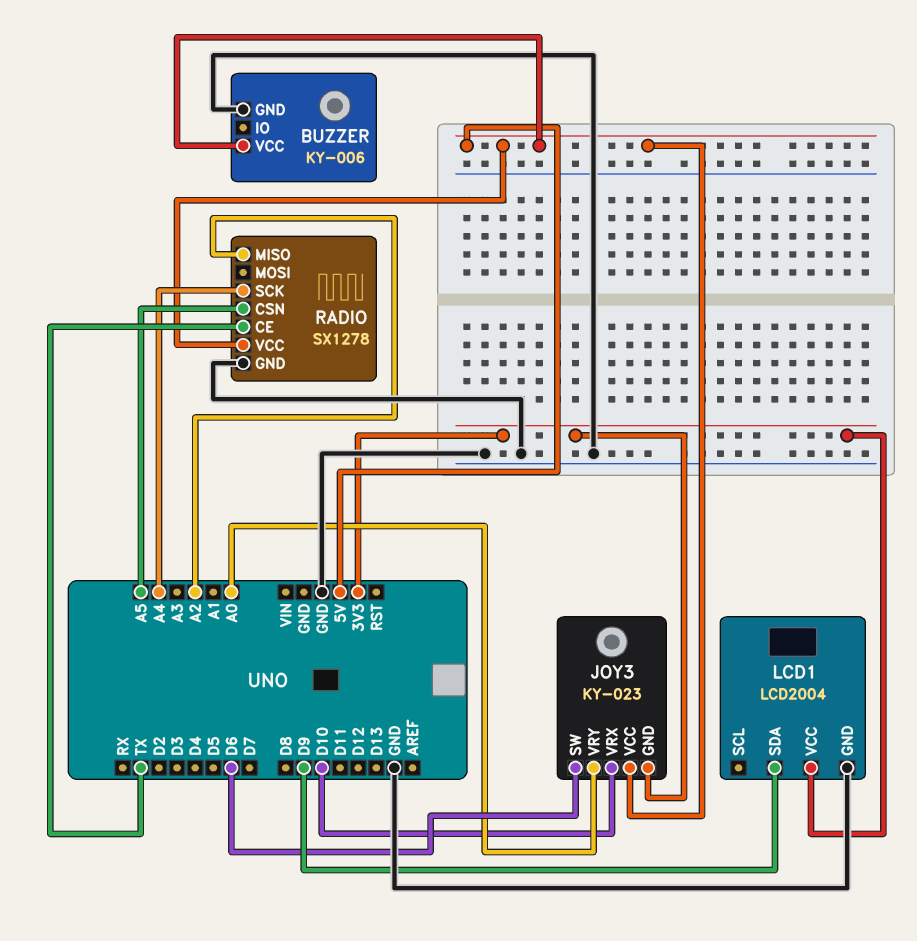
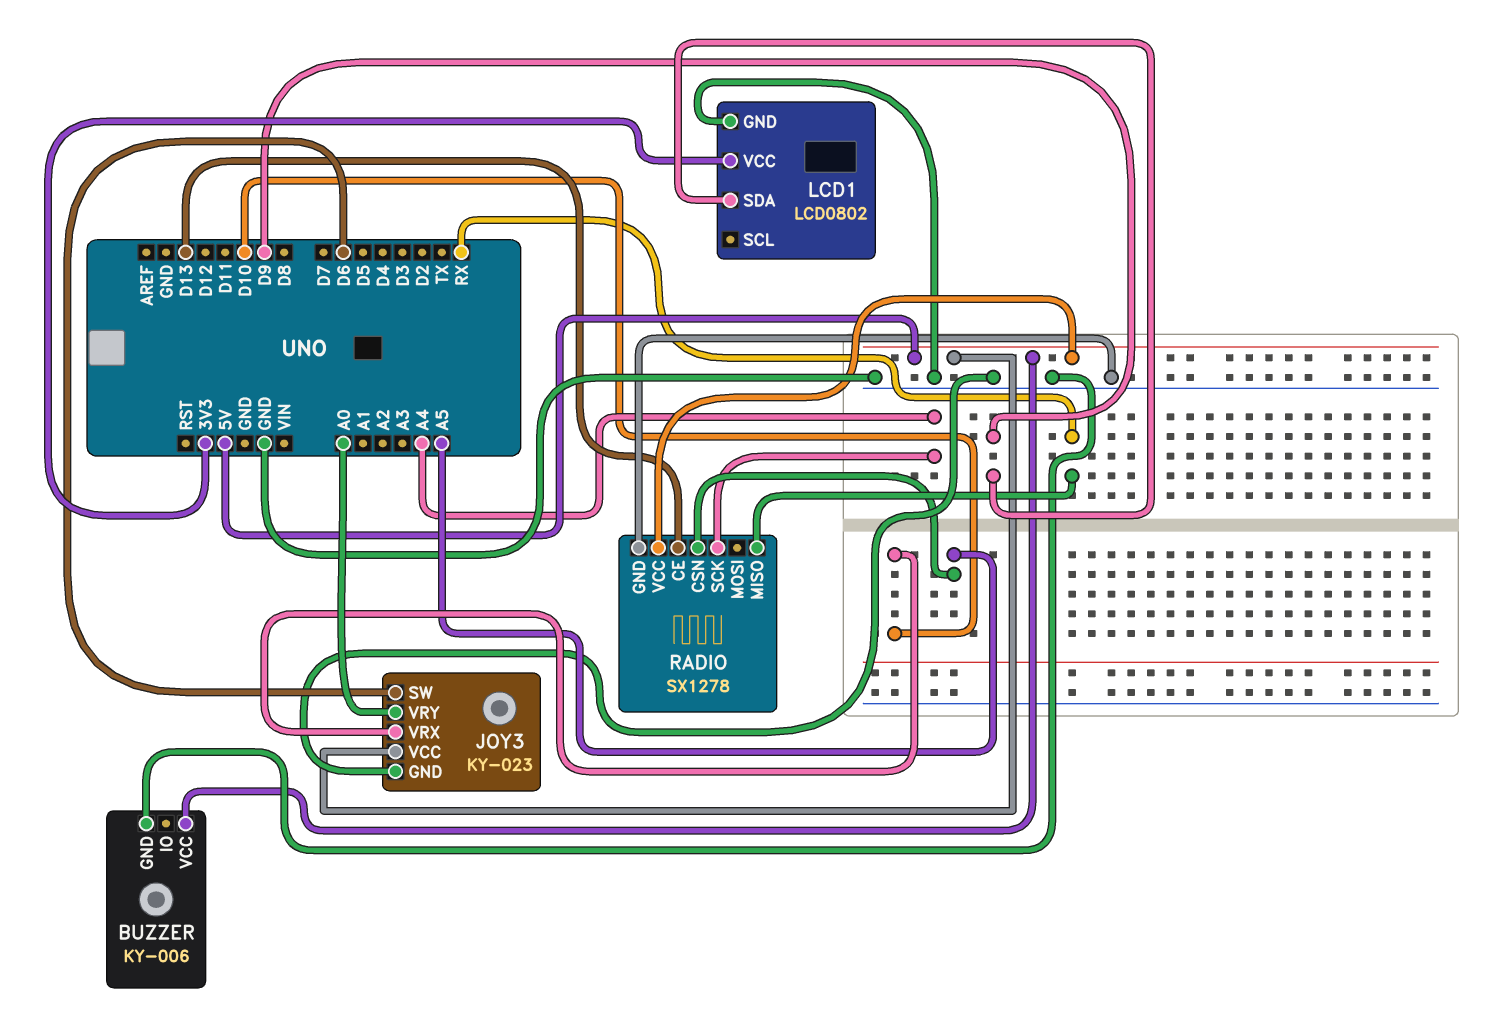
JOY3 pin GND: 3V3 -> GND
LCD1: LCD2004 -> LCD0802
RADIO pin CE: TX -> D13
RADIO pin MISO: A2 -> RX

